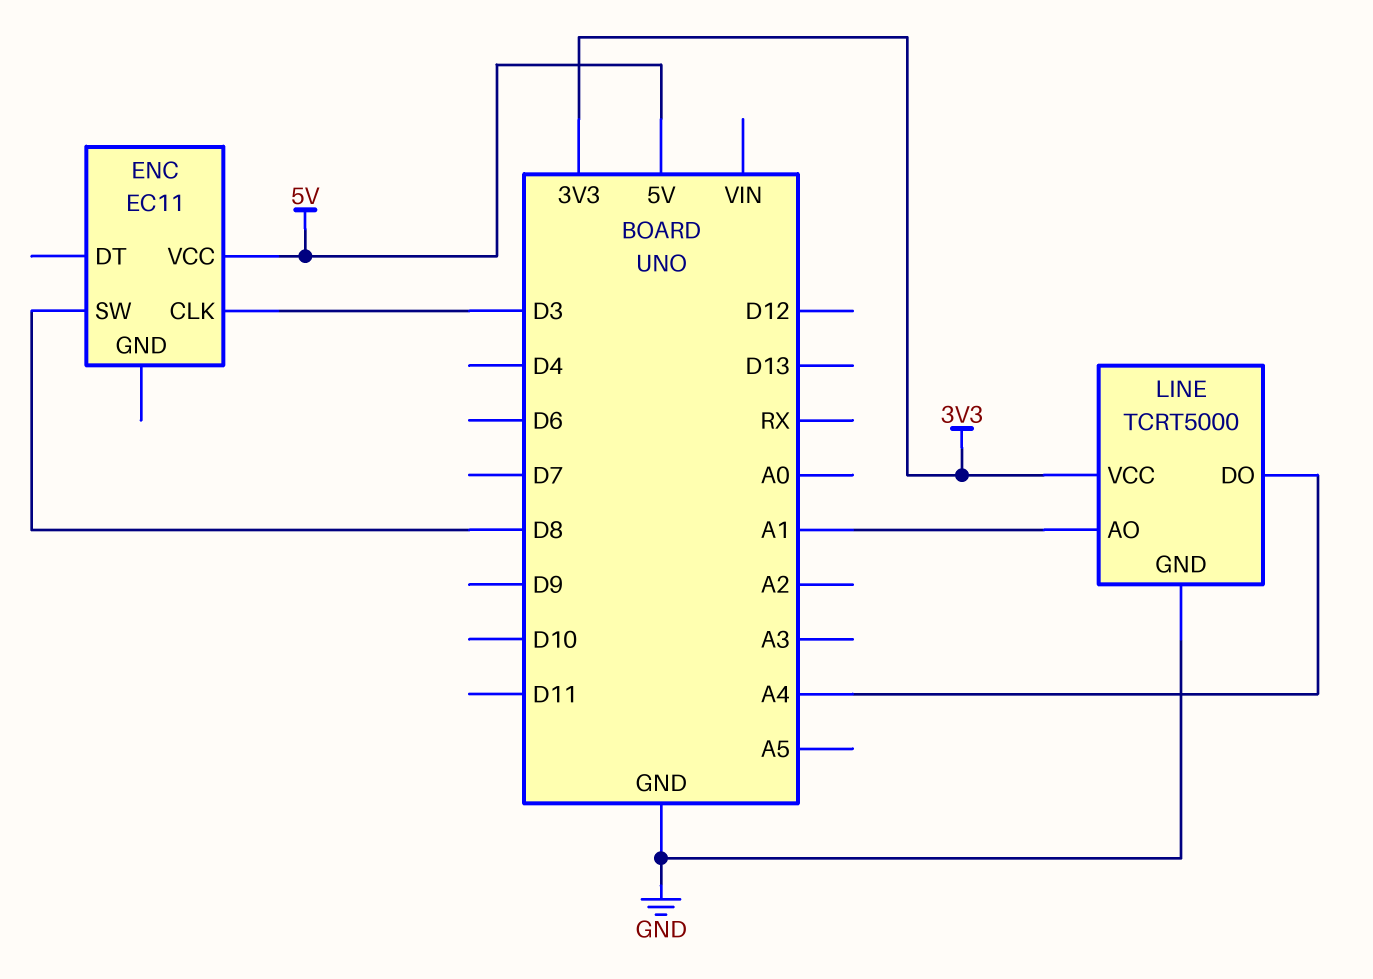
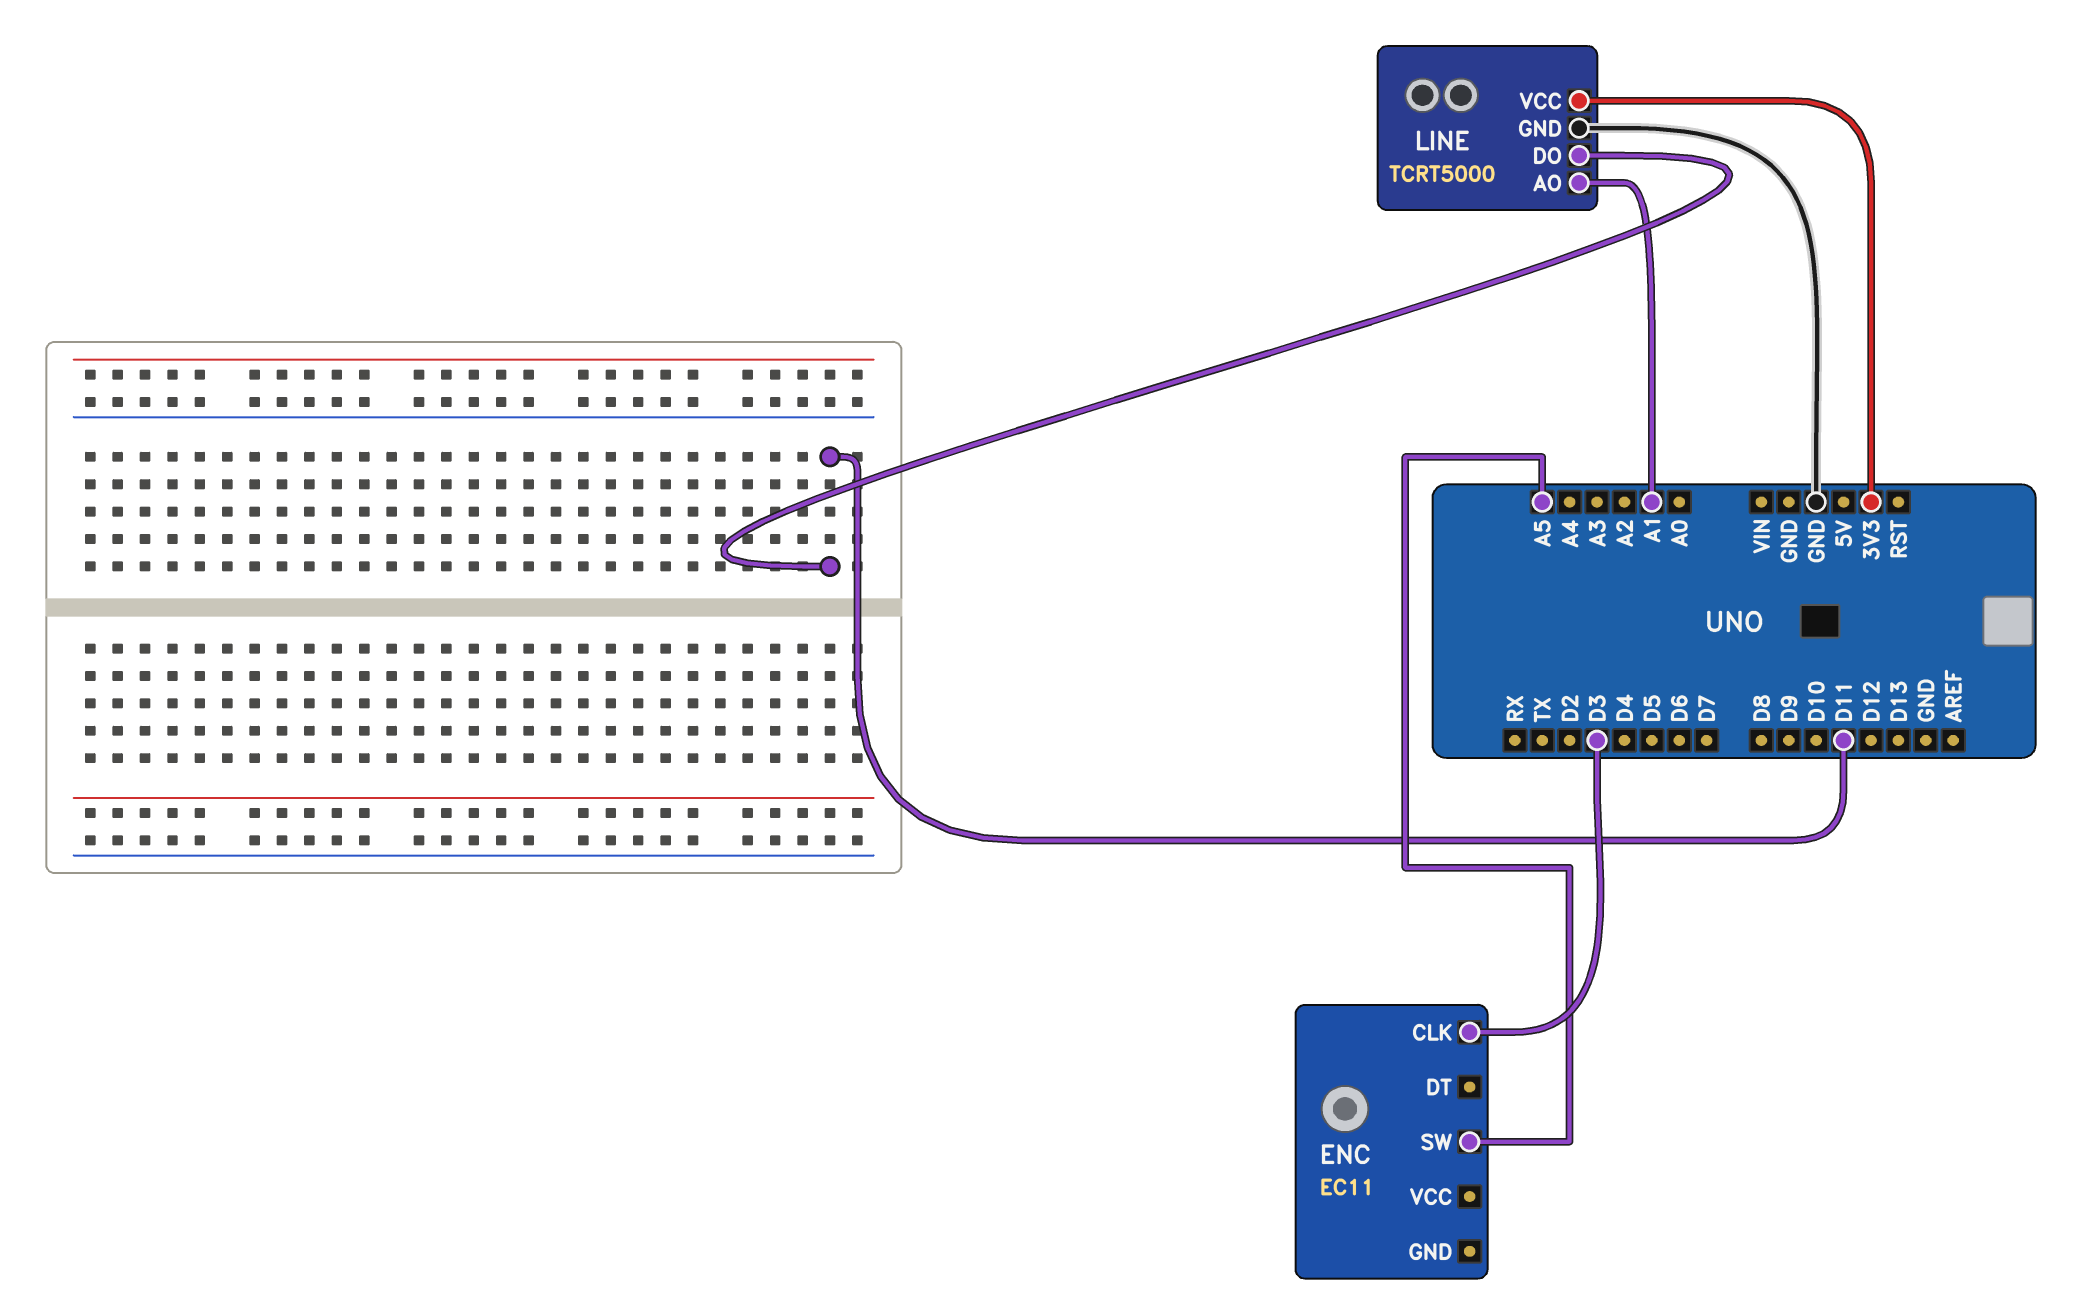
ENC pin SW: D8 -> A5
ENC pin VCC: 5V -> none
LINE pin DO: A4 -> D11

